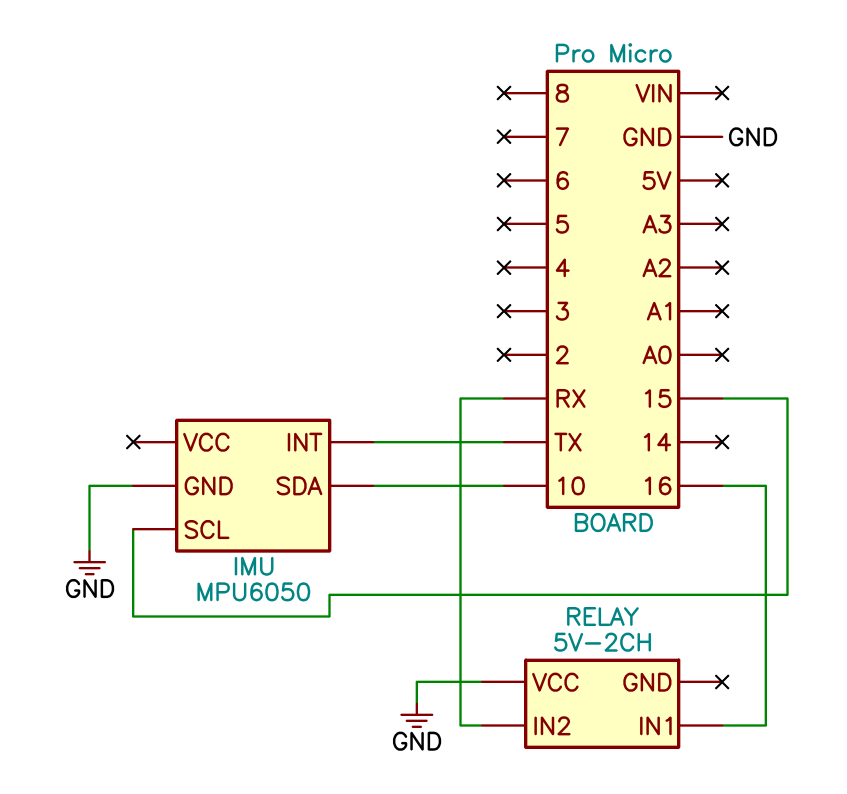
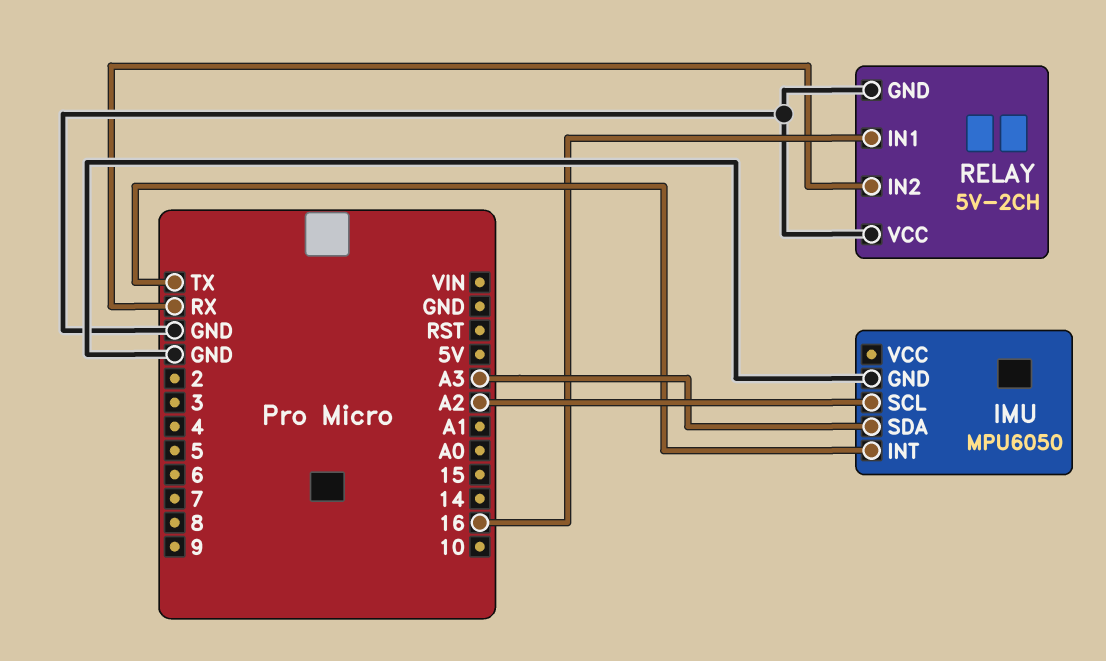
IMU pin SCL: 15 -> A2
IMU pin SDA: 10 -> A3
RELAY pin GND: none -> GND

